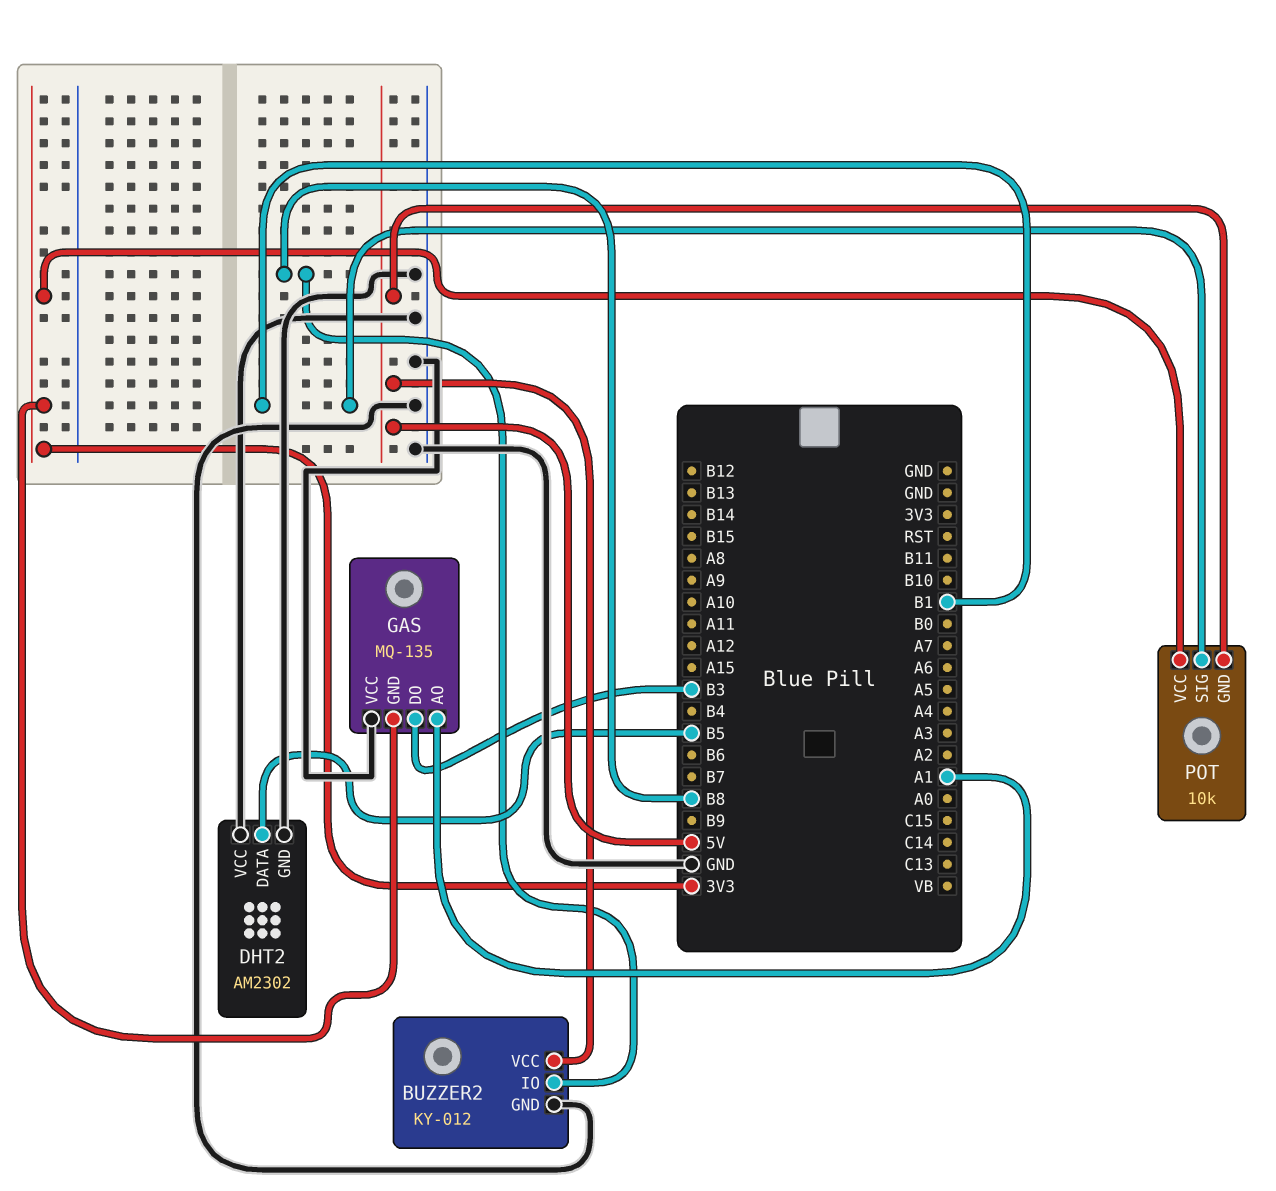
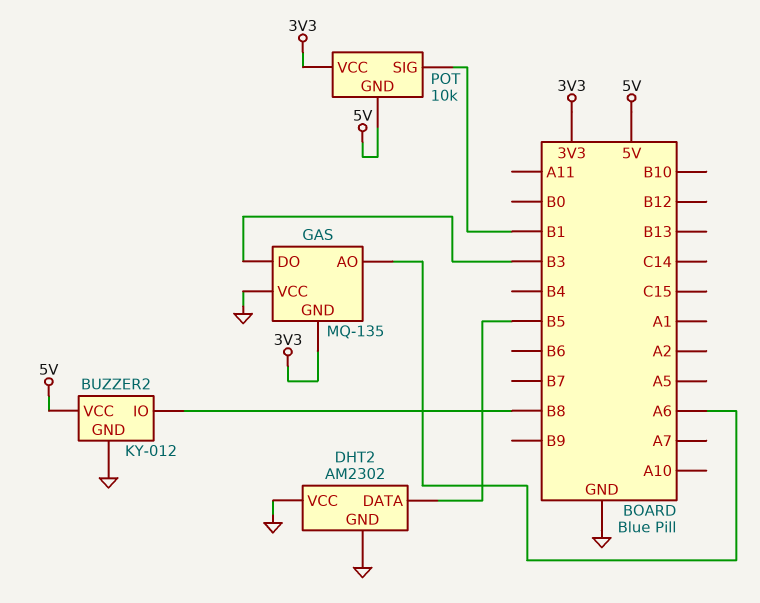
GAS pin AO: A1 -> A6

